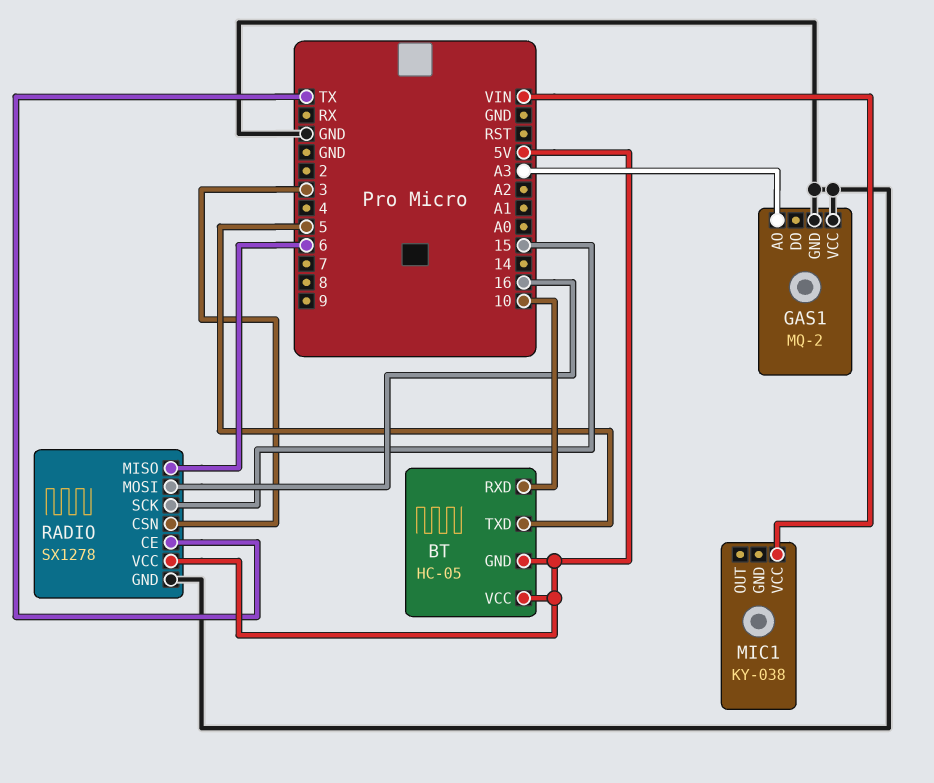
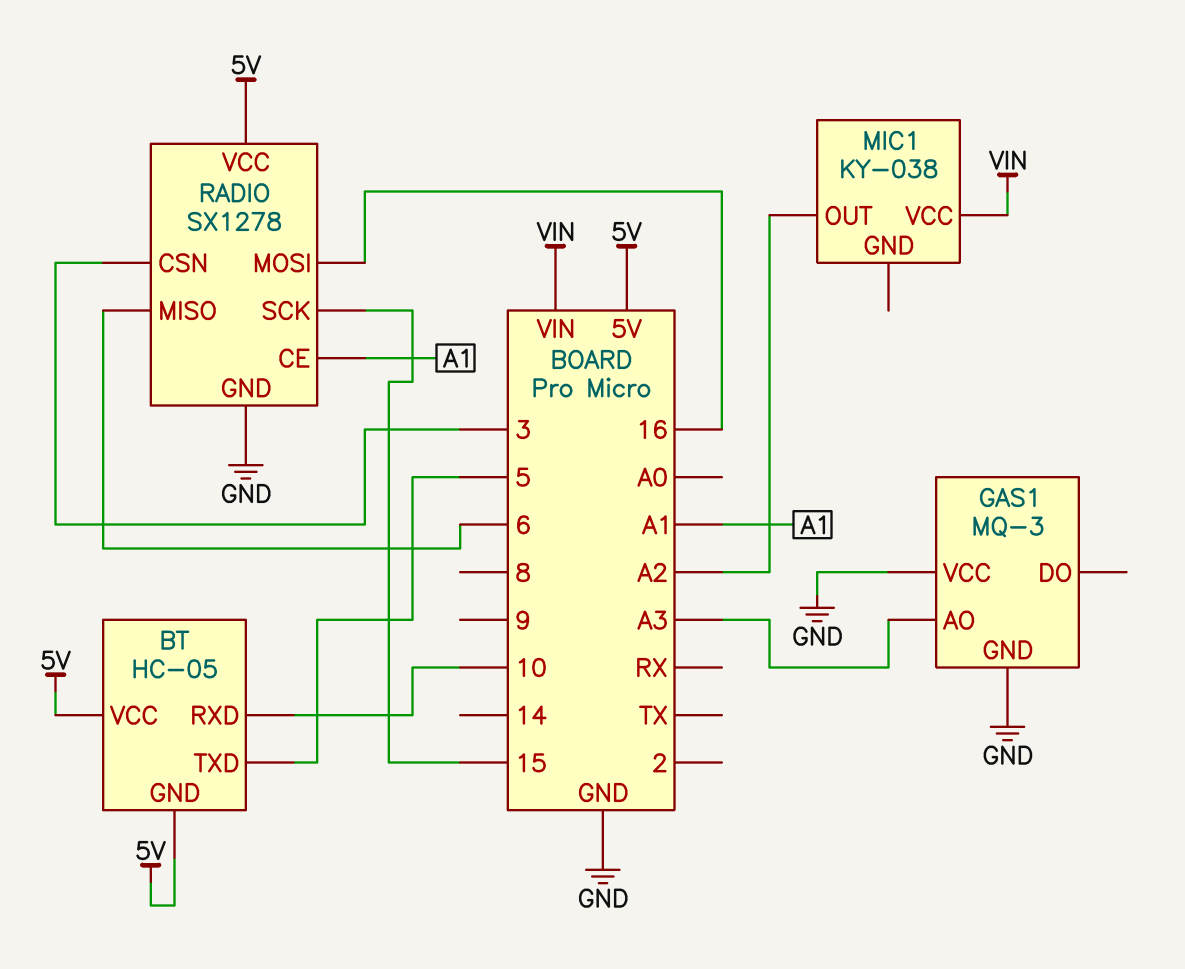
GAS1: MQ-2 -> MQ-3
MIC1 pin OUT: none -> A2
RADIO pin CE: TX -> A1

